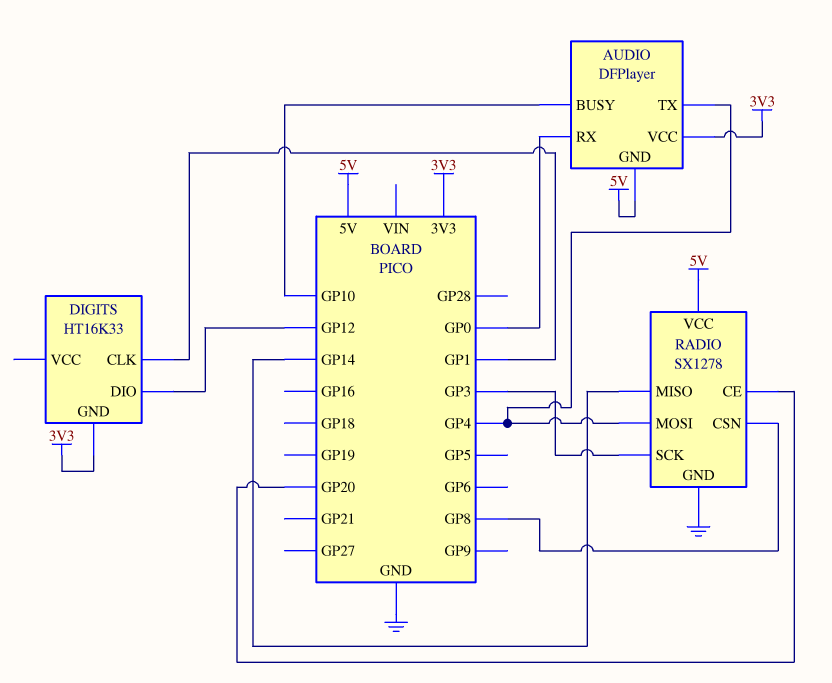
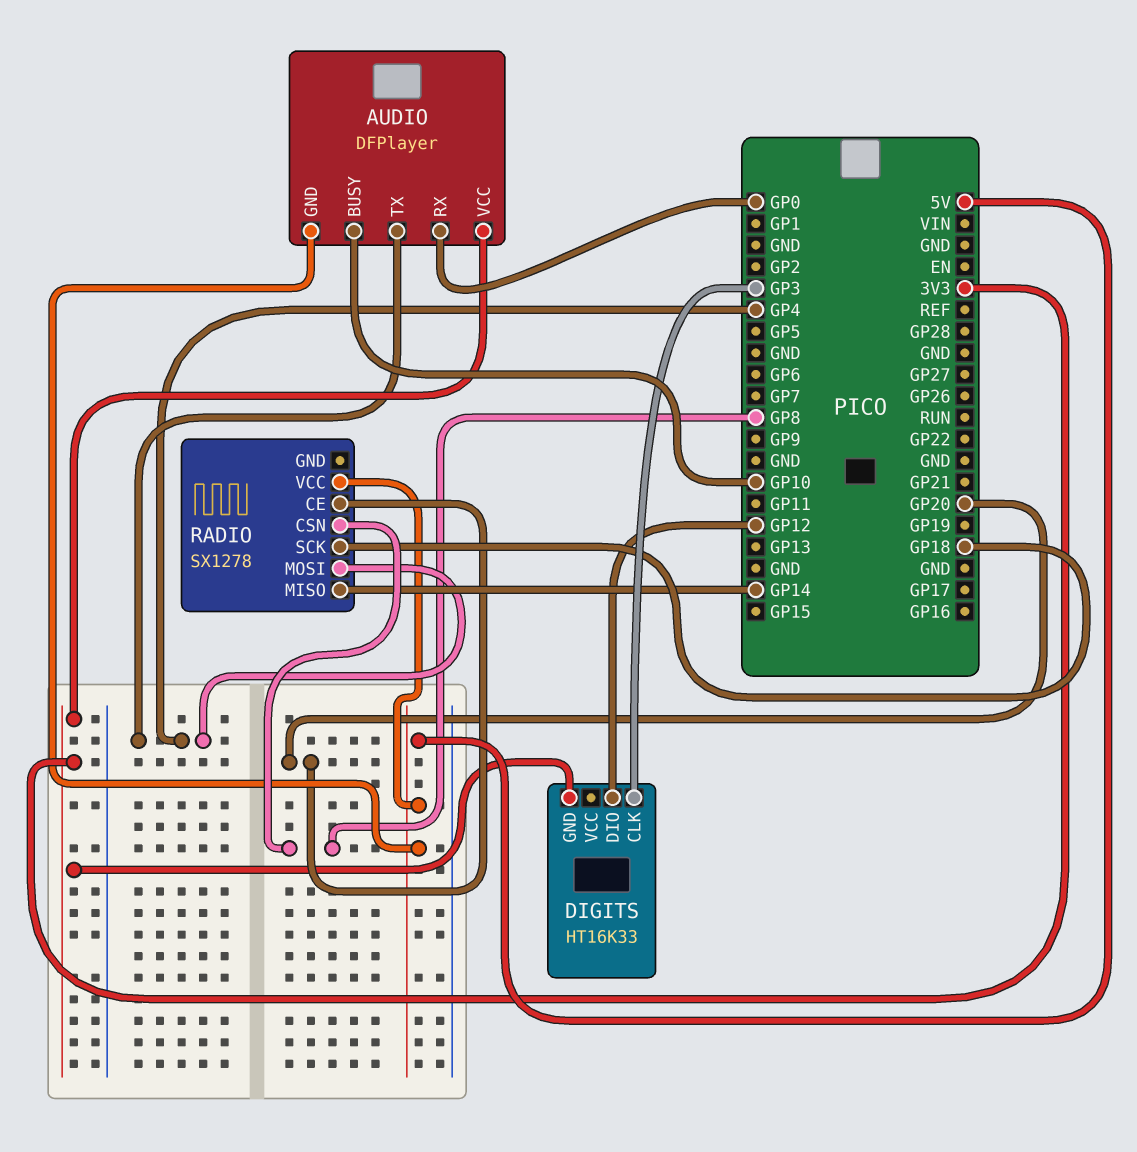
DIGITS pin CLK: GP1 -> GP3
RADIO pin GND: GND -> none
RADIO pin SCK: GP3 -> GP18

